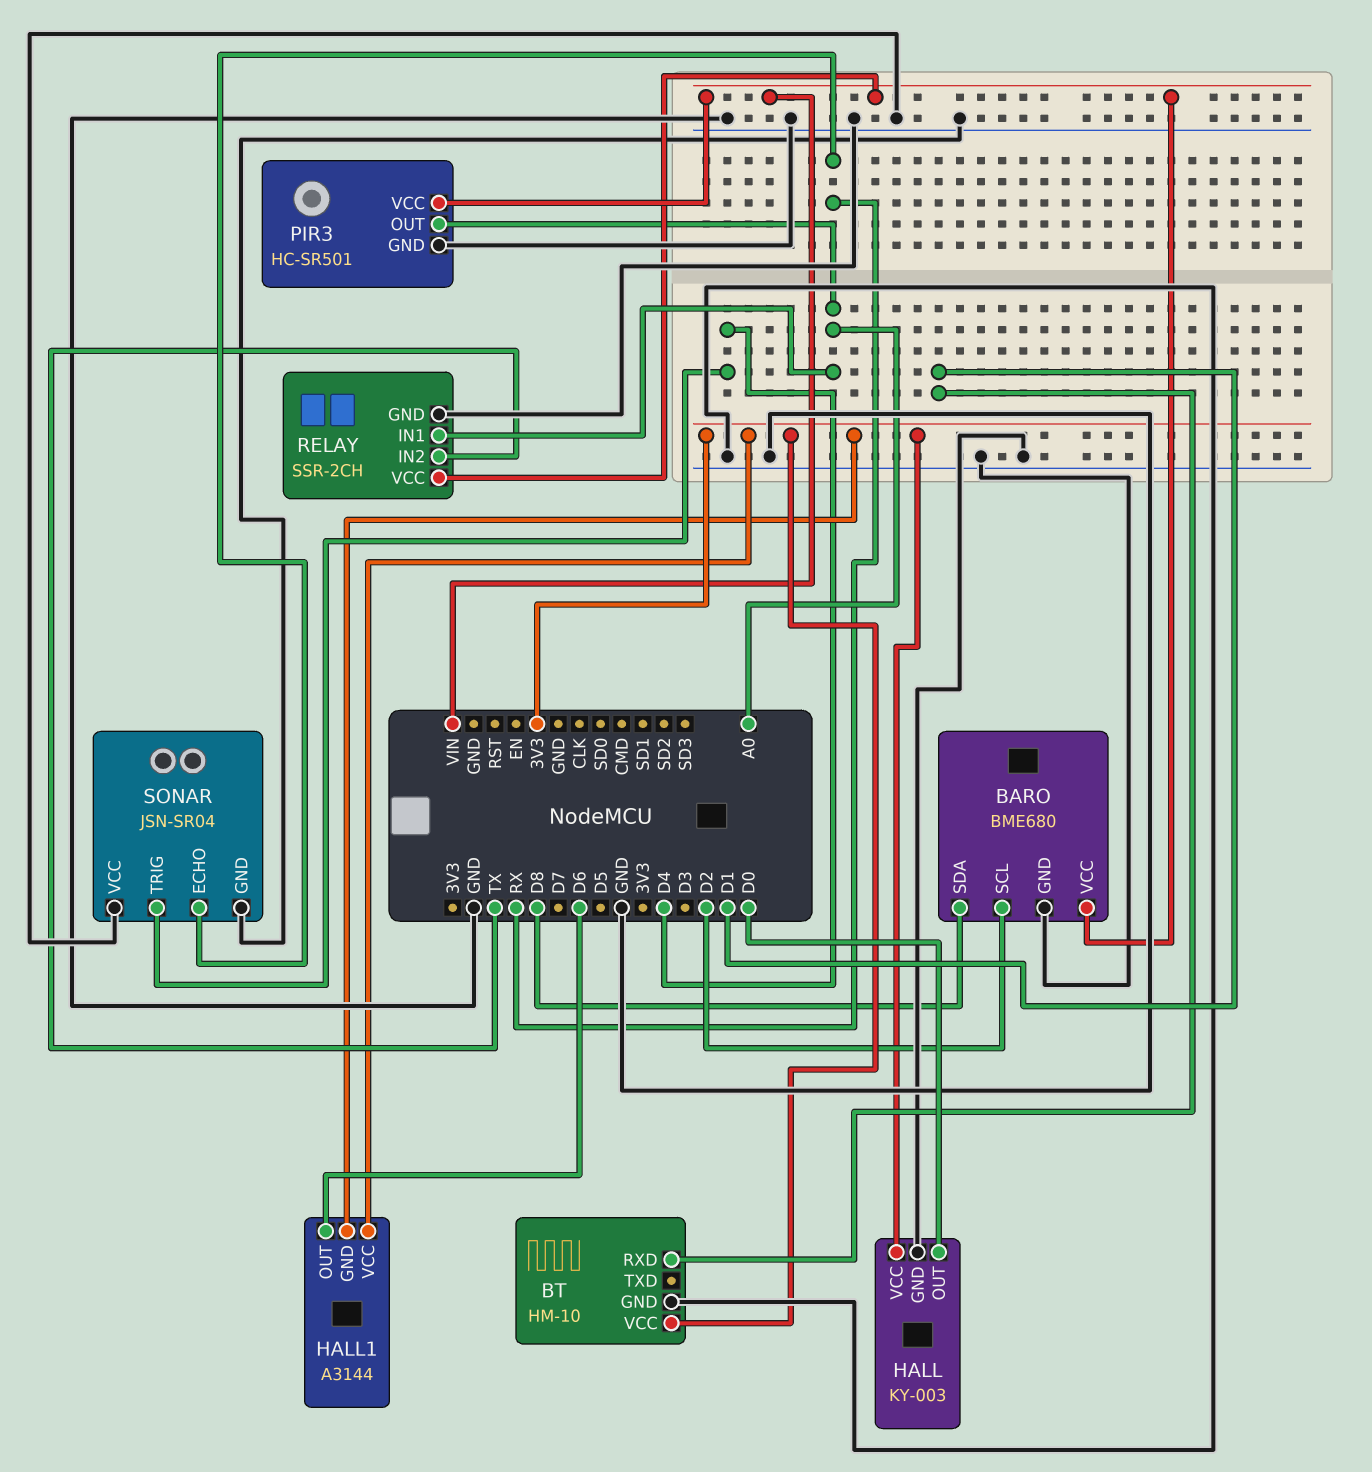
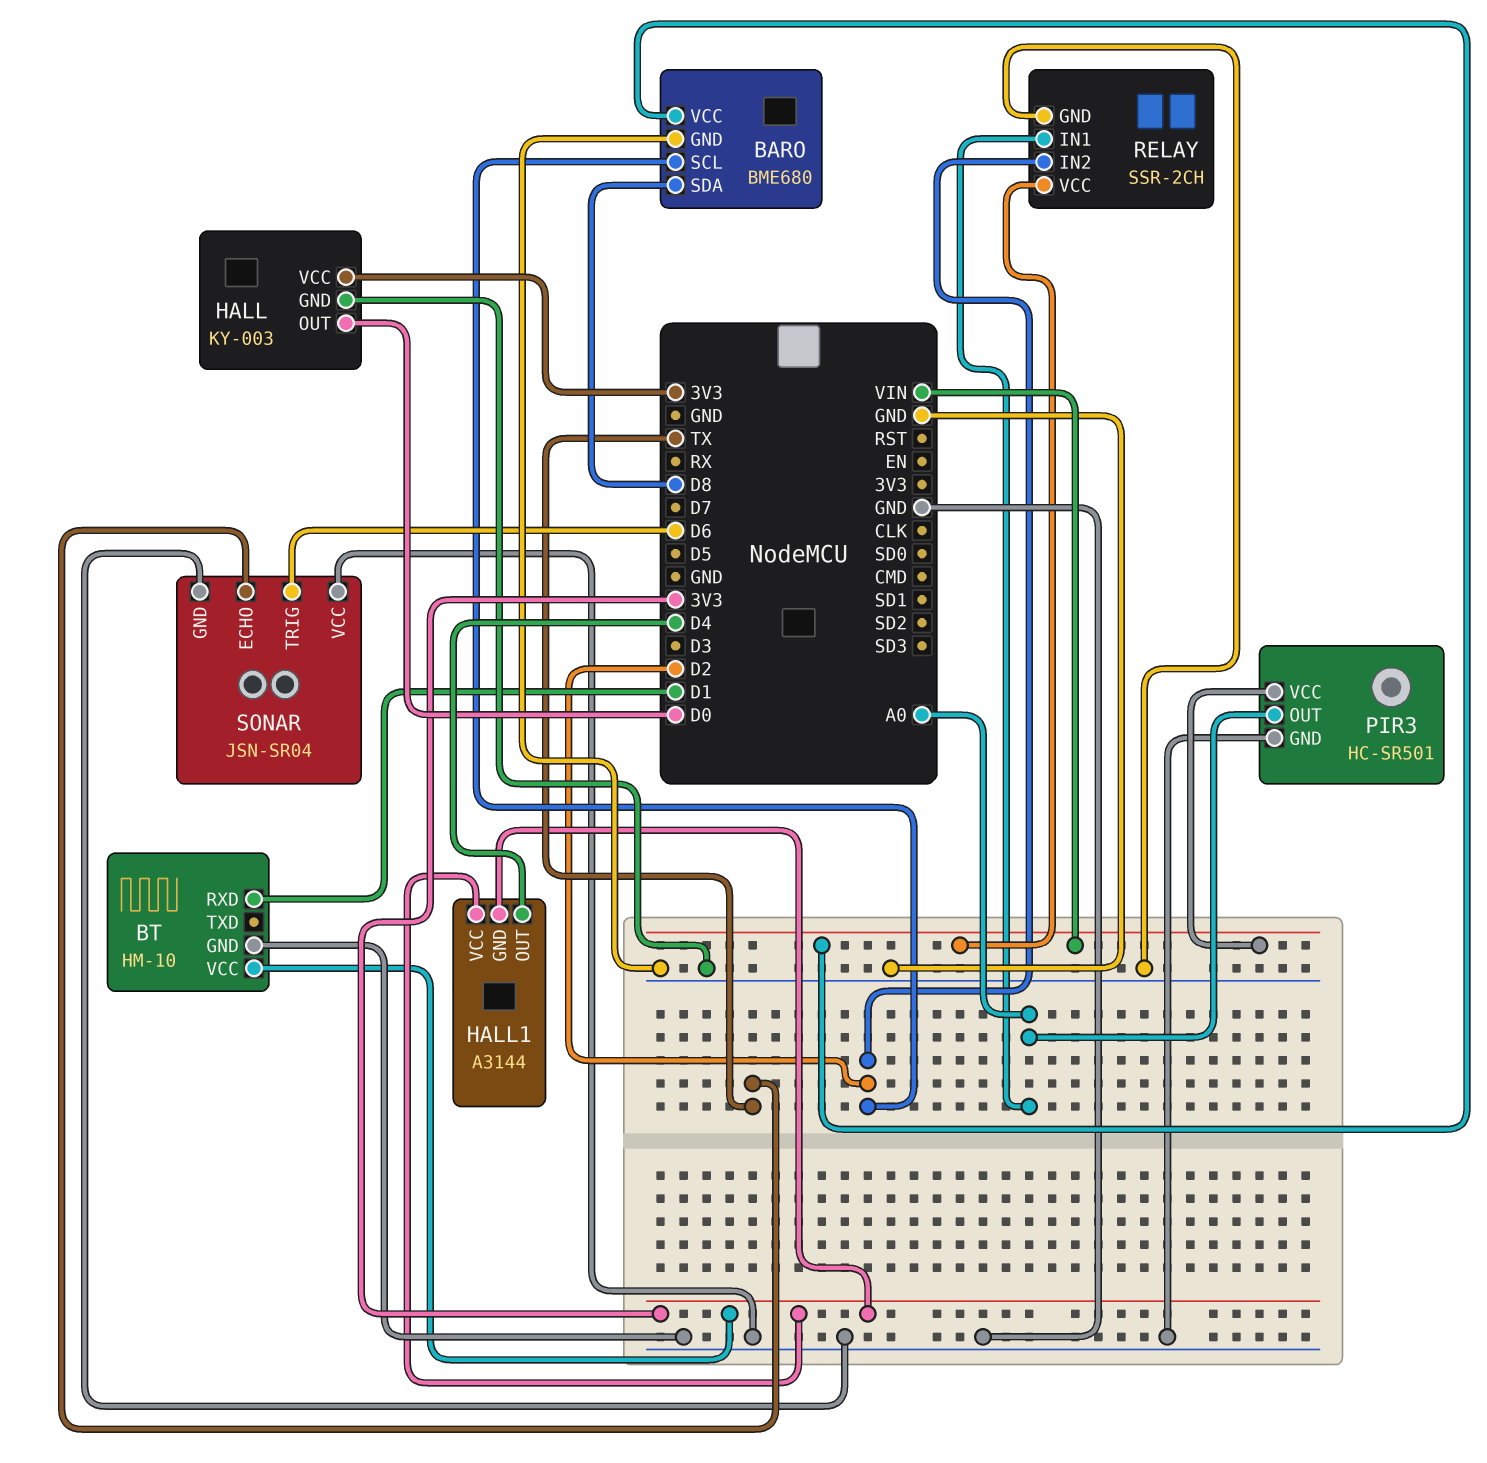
HALL1 pin OUT: D6 -> D4
RELAY pin IN2: TX -> D2
SONAR pin ECHO: RX -> TX
SONAR pin TRIG: D4 -> D6

